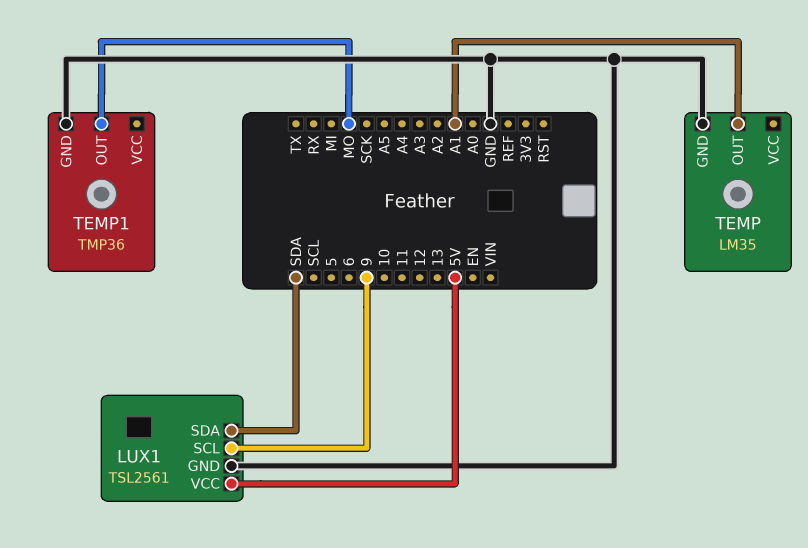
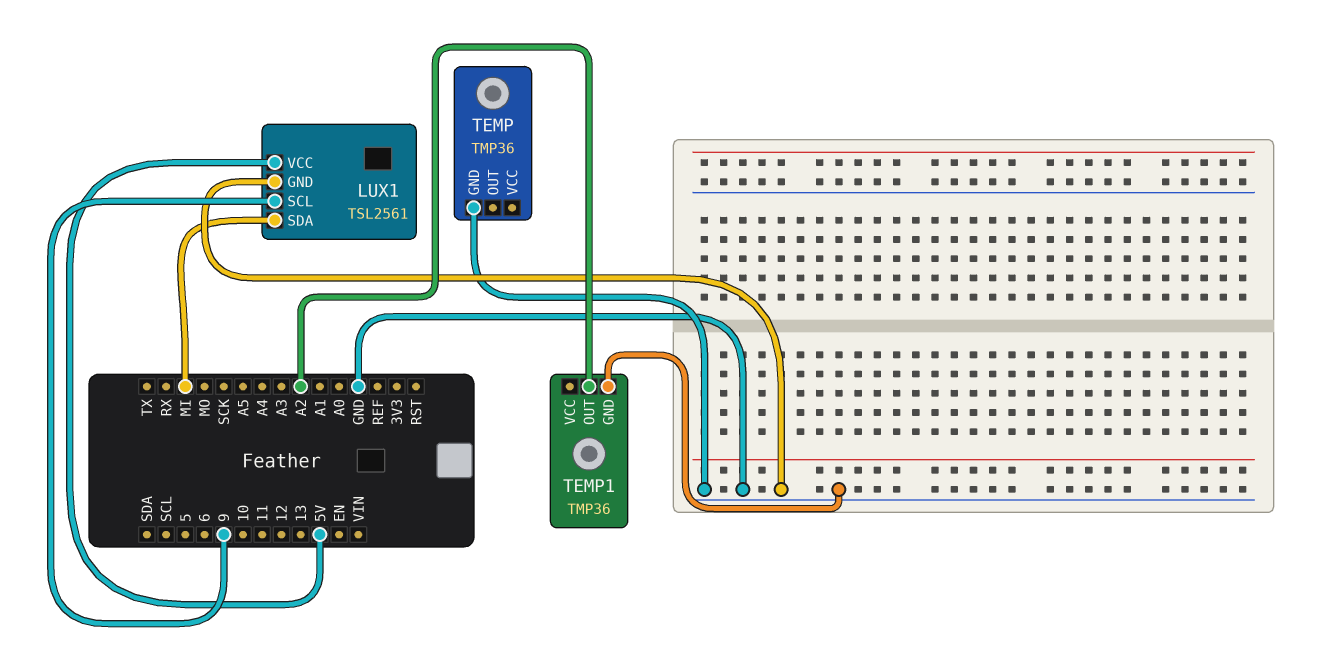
LUX1 pin SDA: SDA -> MI
TEMP: LM35 -> TMP36
TEMP pin OUT: A1 -> none
TEMP1 pin OUT: MO -> A2

